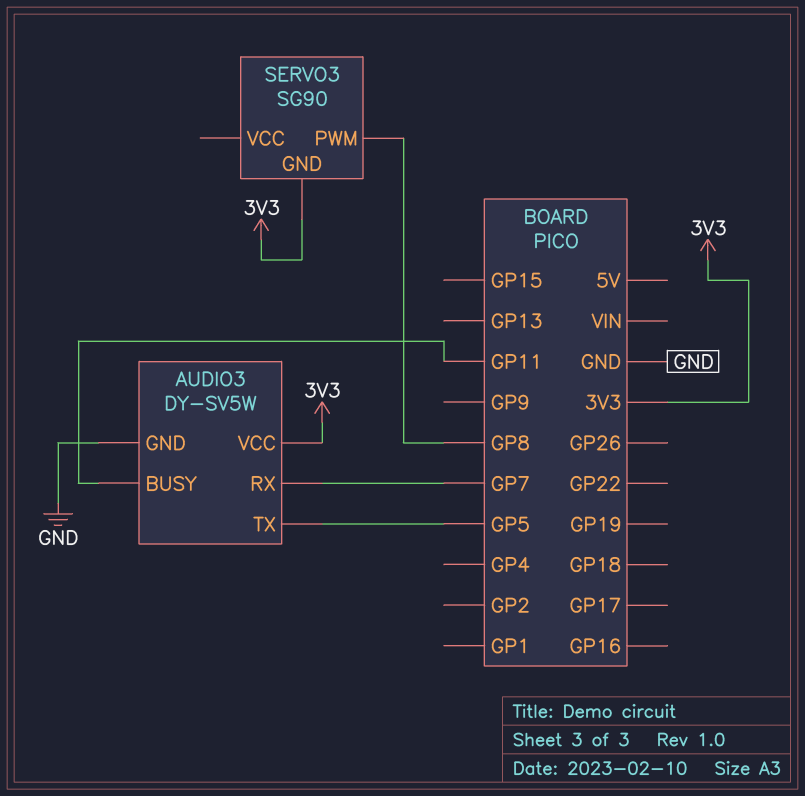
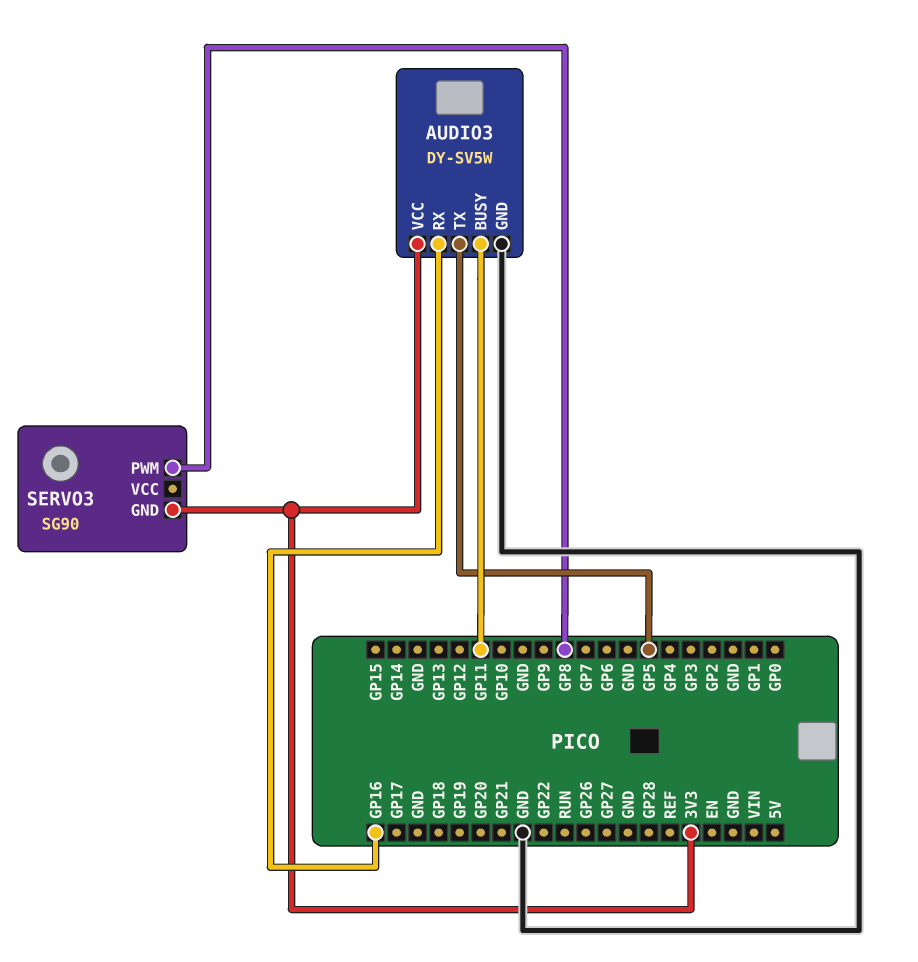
AUDIO3 pin RX: GP7 -> GP16

